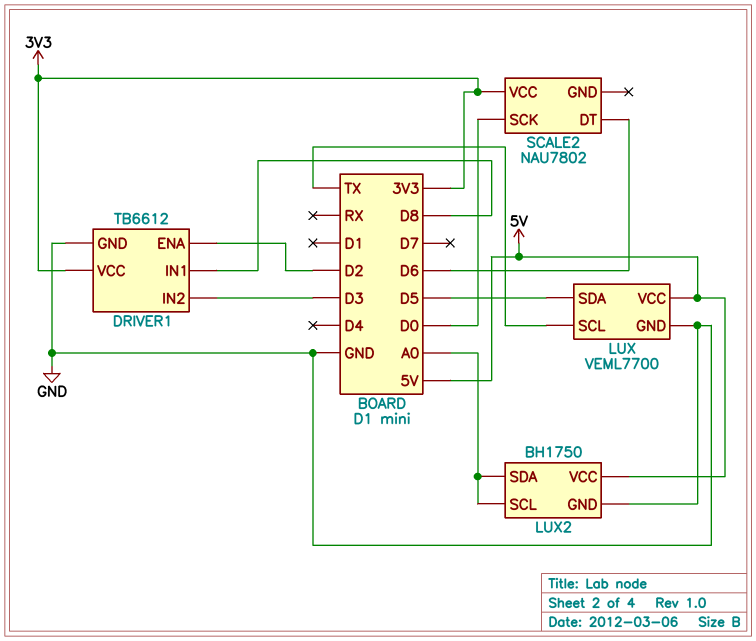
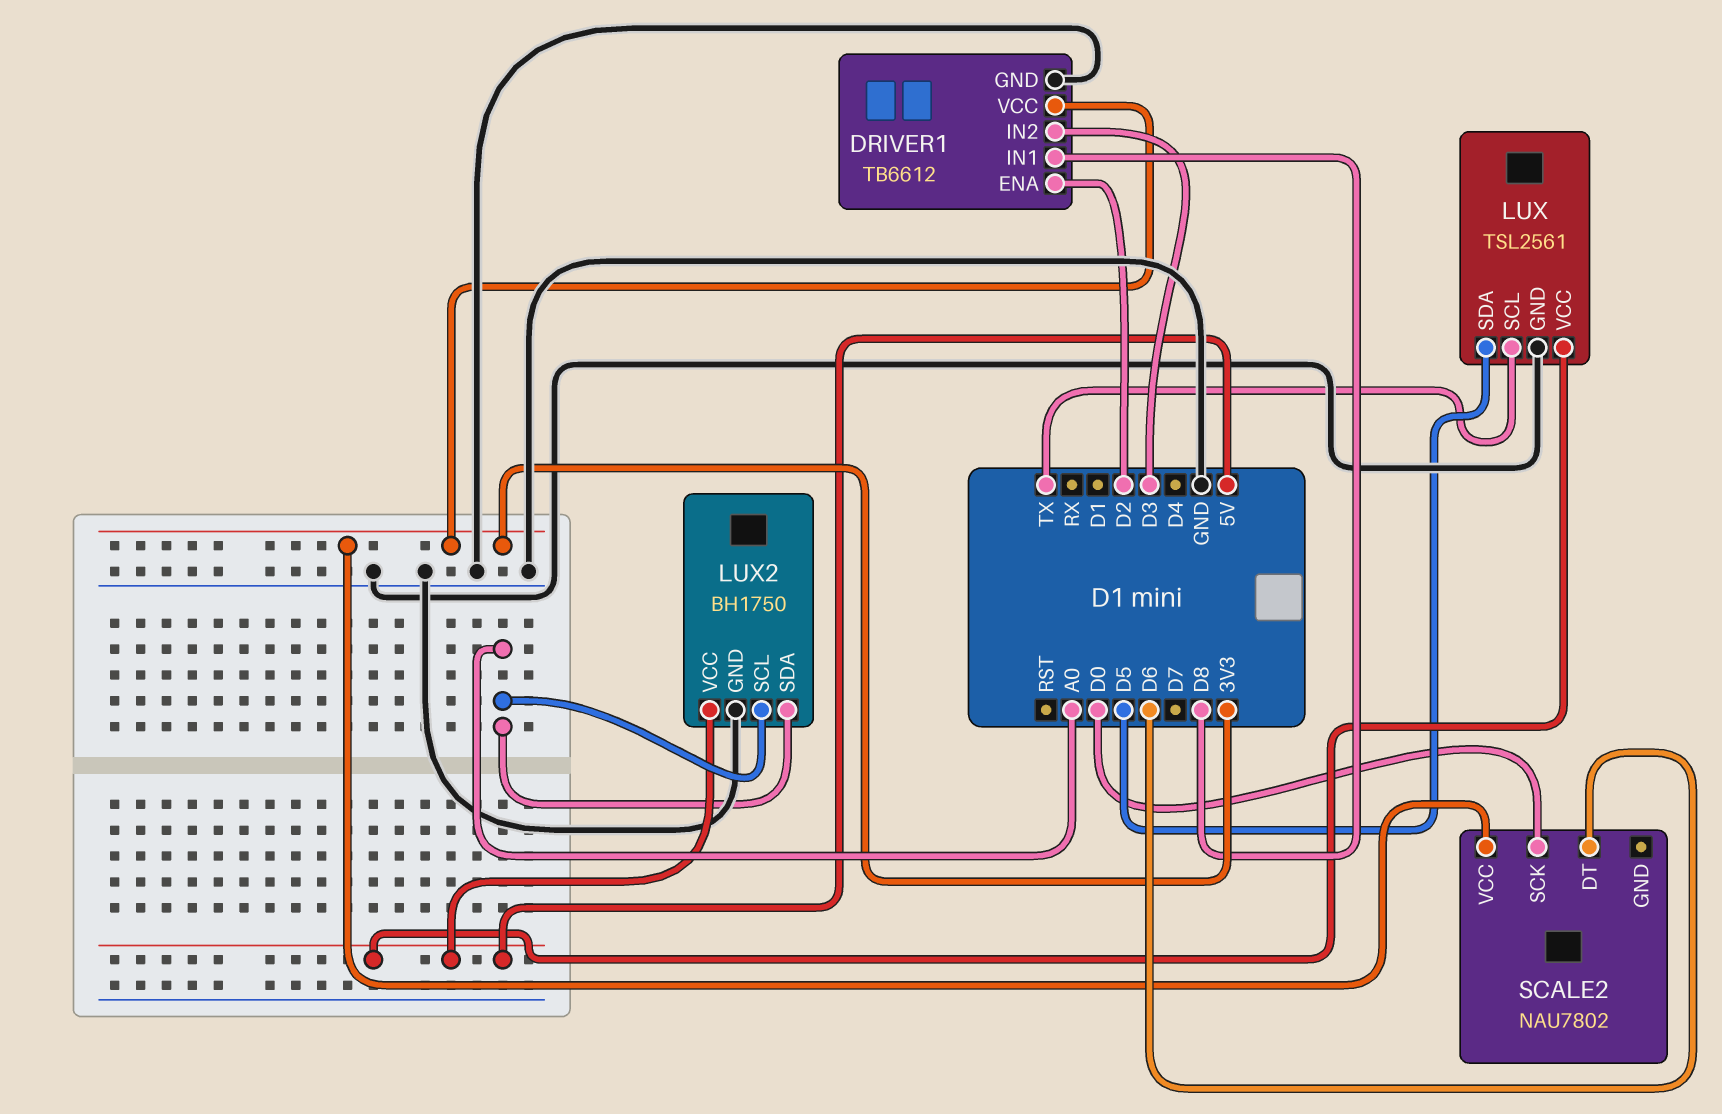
LUX: VEML7700 -> TSL2561

